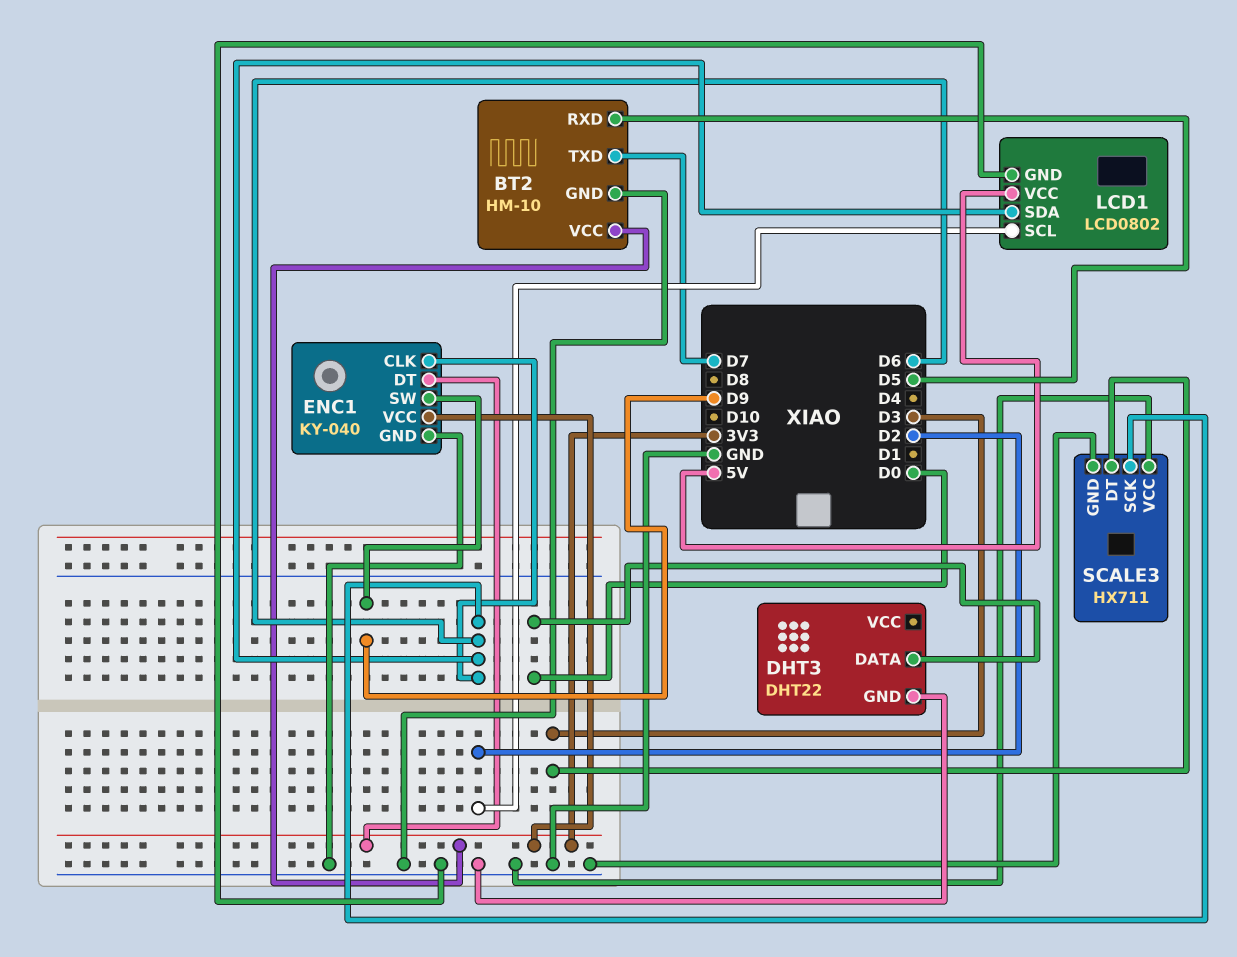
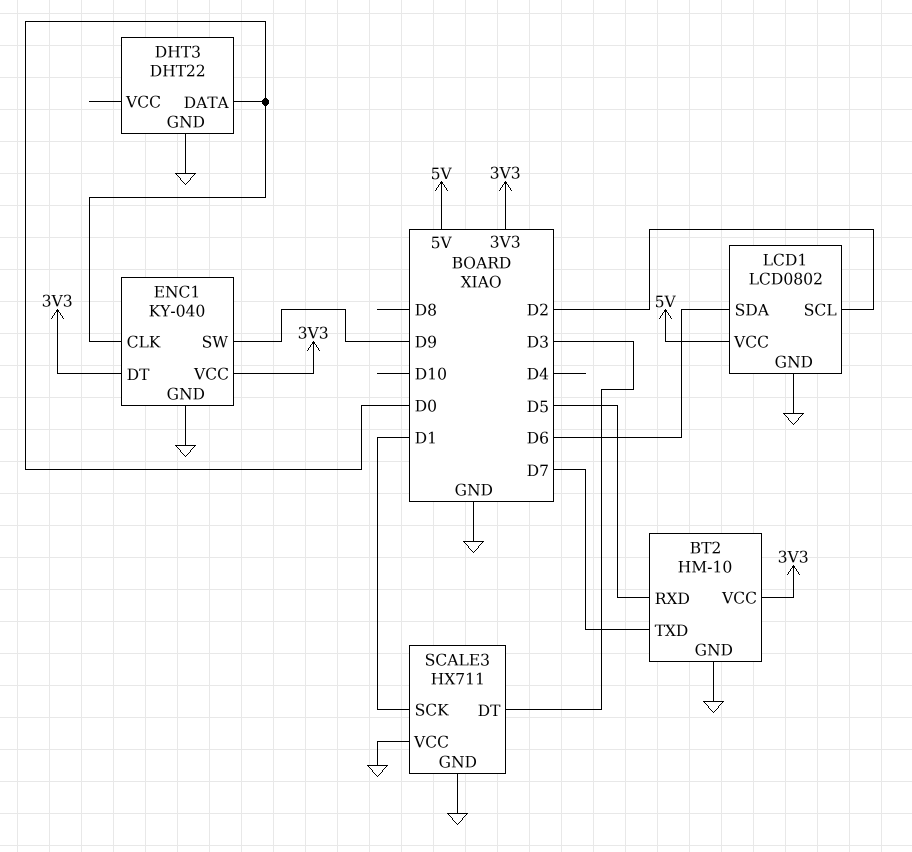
ENC1 pin CLK: D6 -> D0
SCALE3 pin SCK: D6 -> D1

